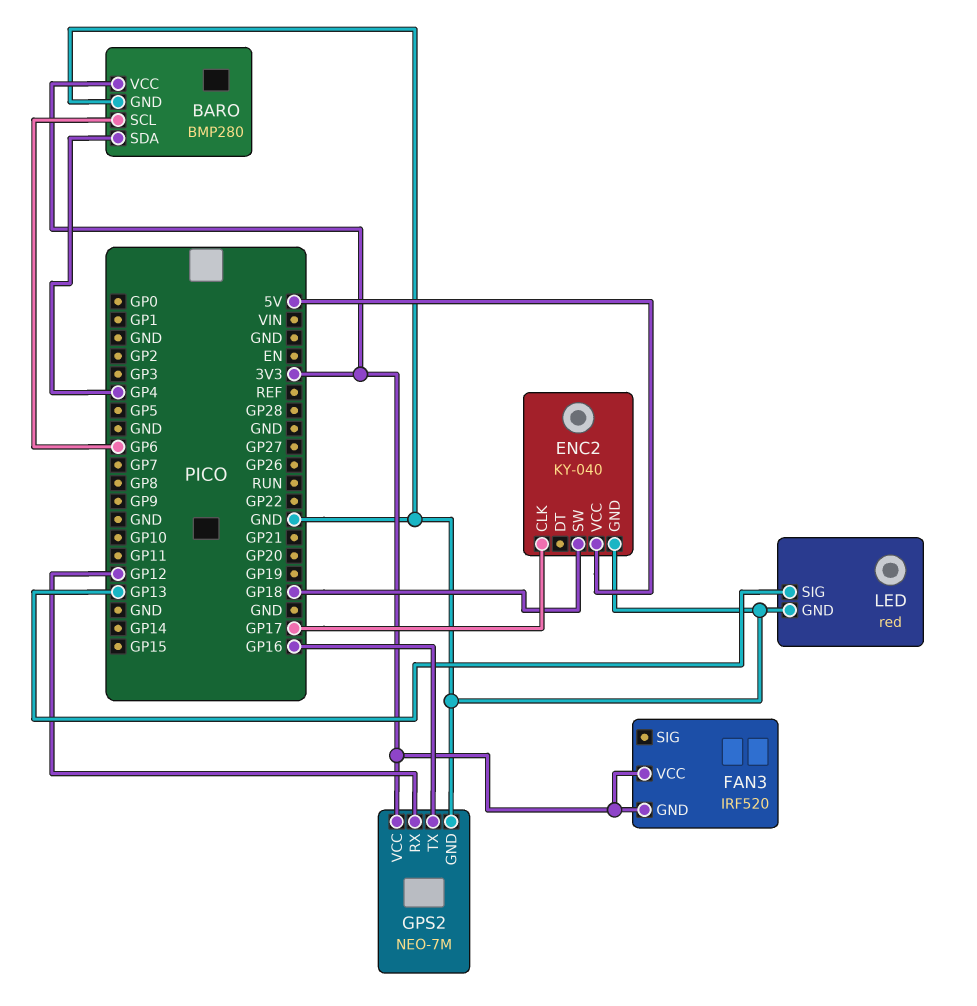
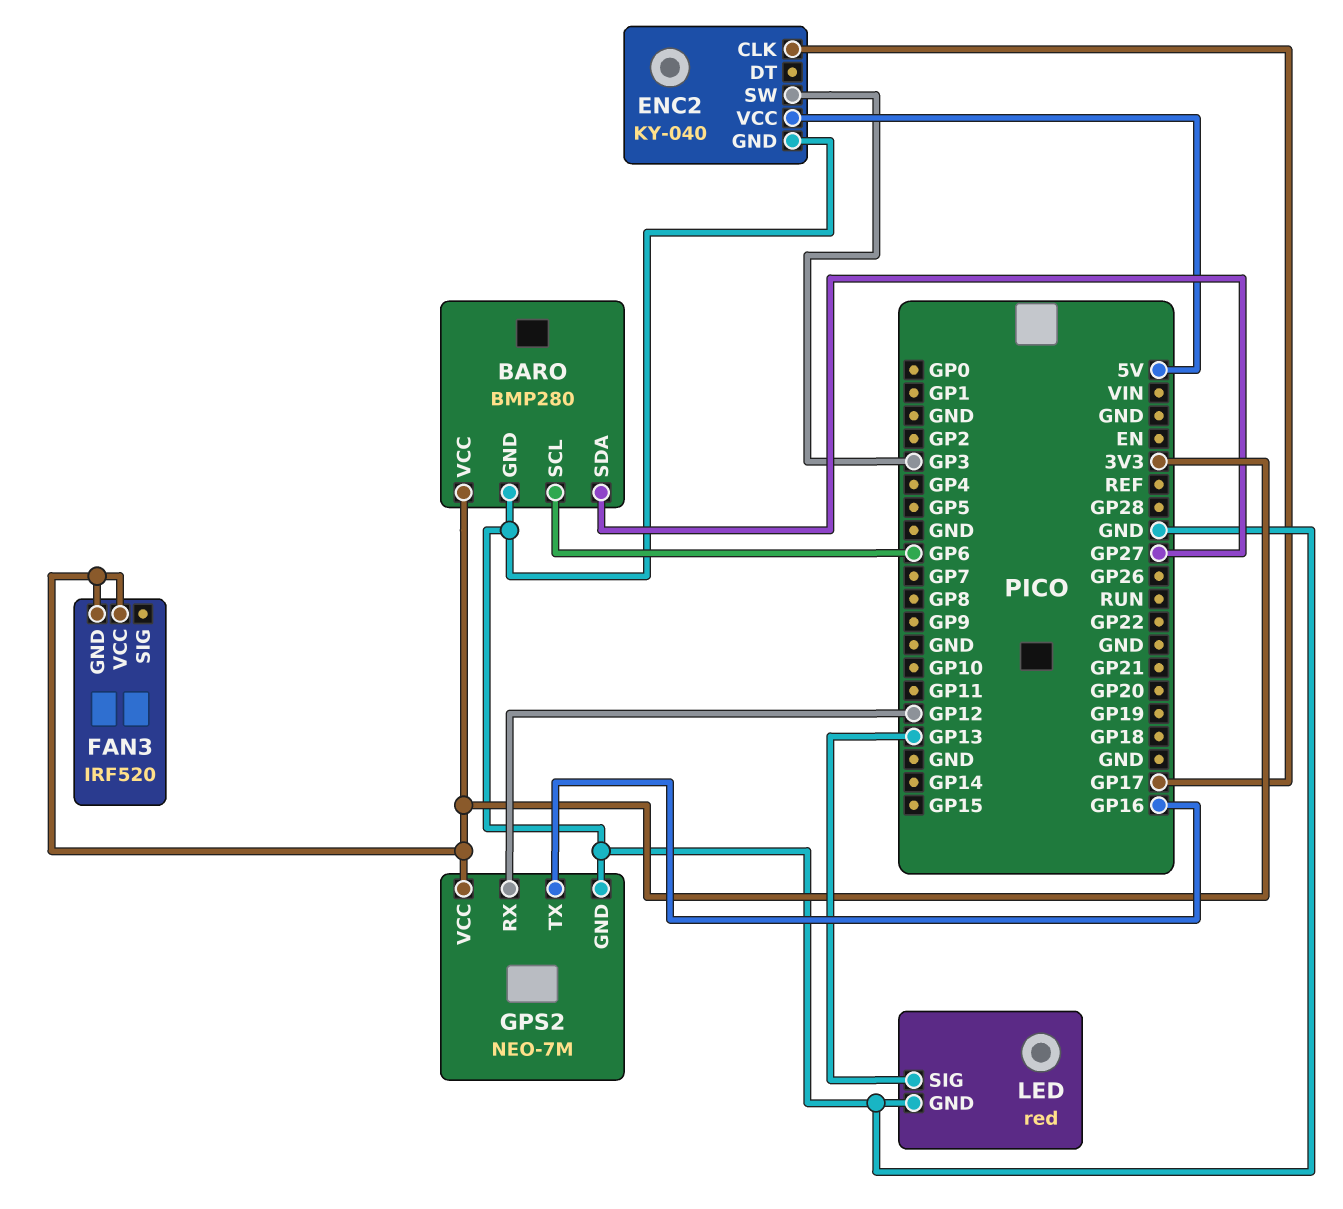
BARO pin SDA: GP4 -> GP27
ENC2 pin SW: GP18 -> GP3

